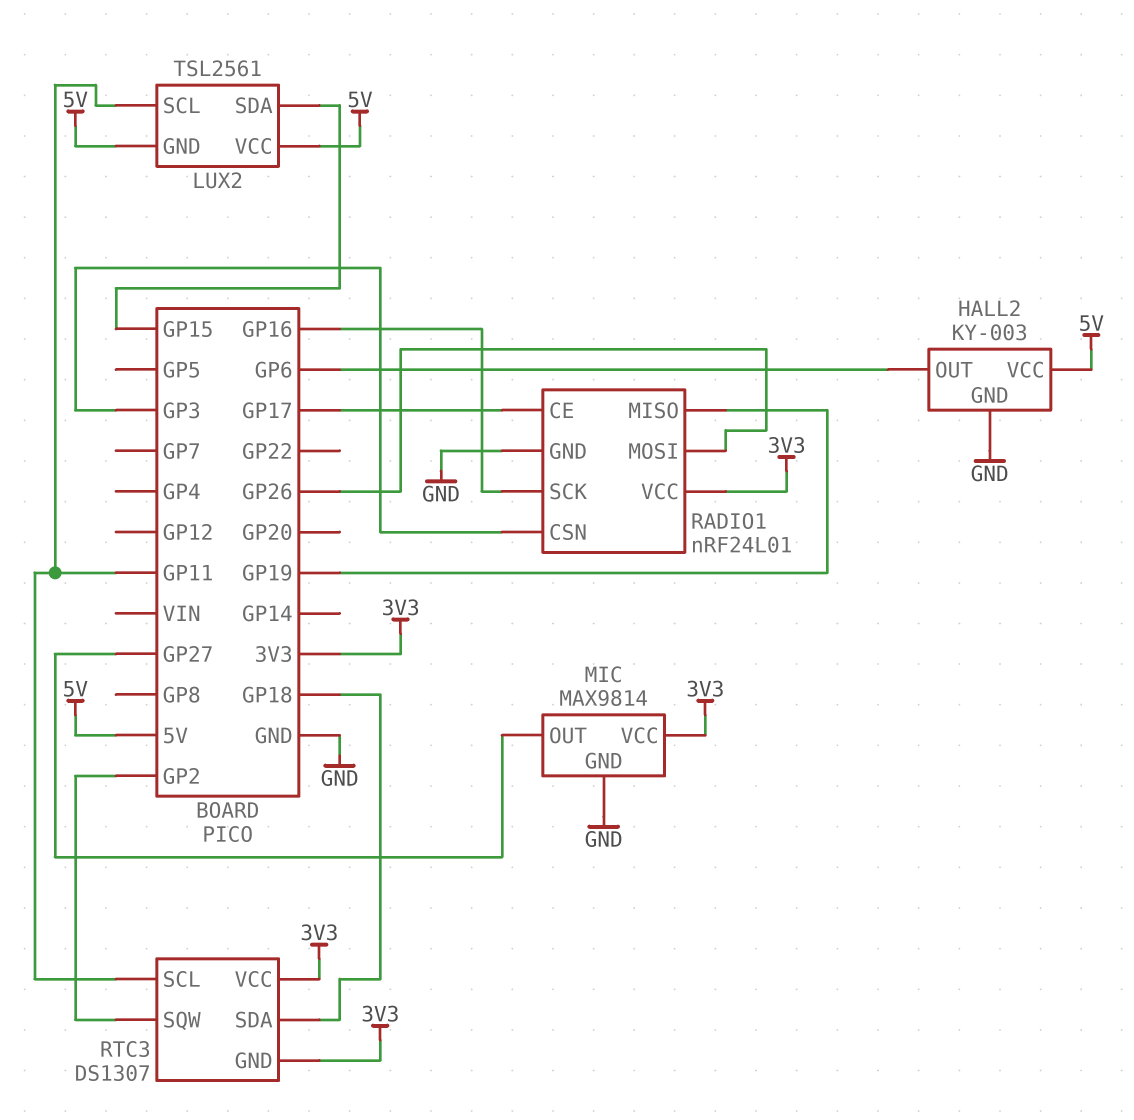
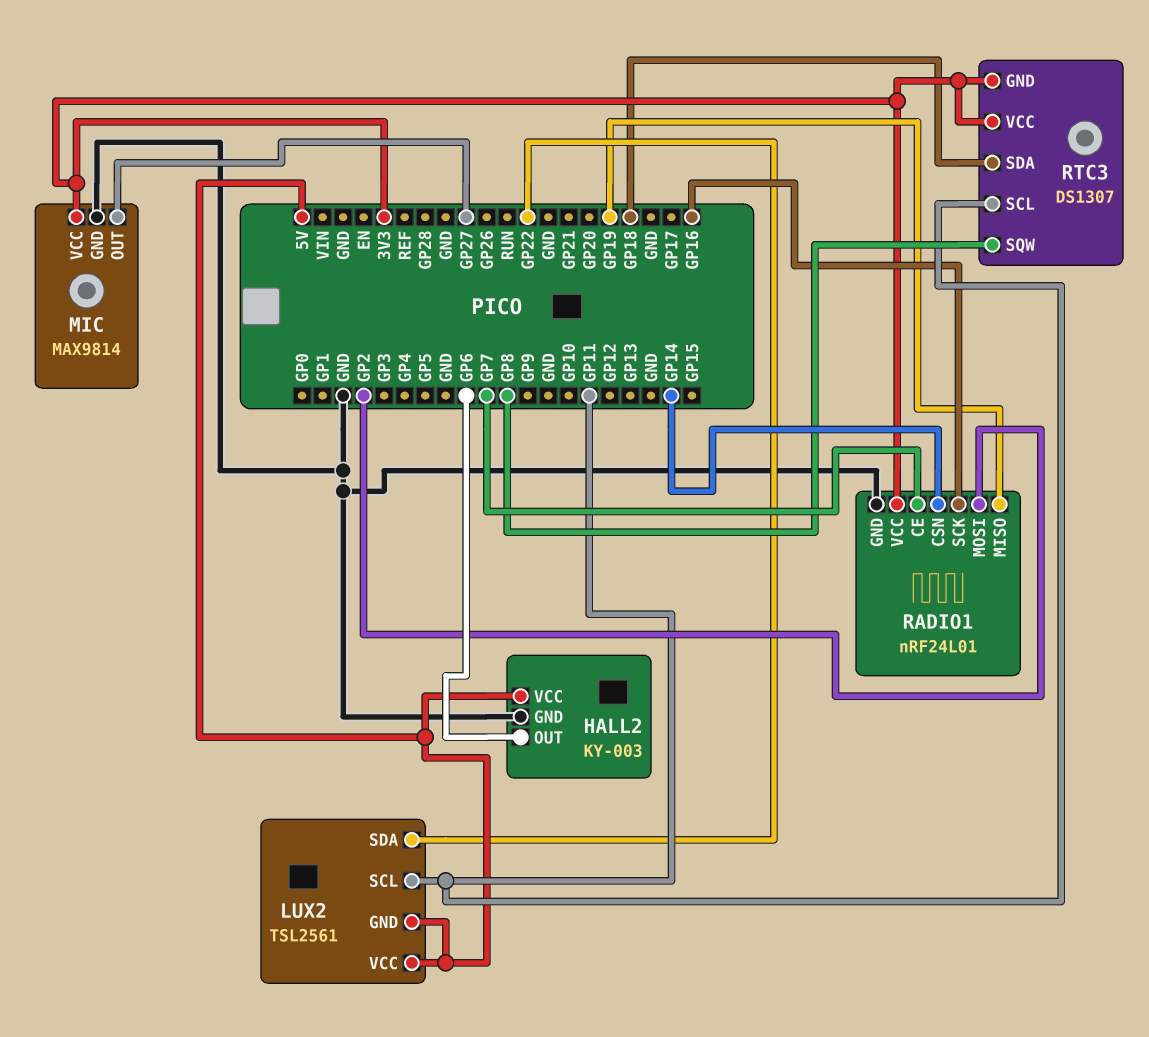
LUX2 pin SDA: GP15 -> GP22
RADIO1 pin CE: GP17 -> GP7
RADIO1 pin CSN: GP3 -> GP14
RADIO1 pin MOSI: GP26 -> GP2
RTC3 pin SQW: GP2 -> GP8

